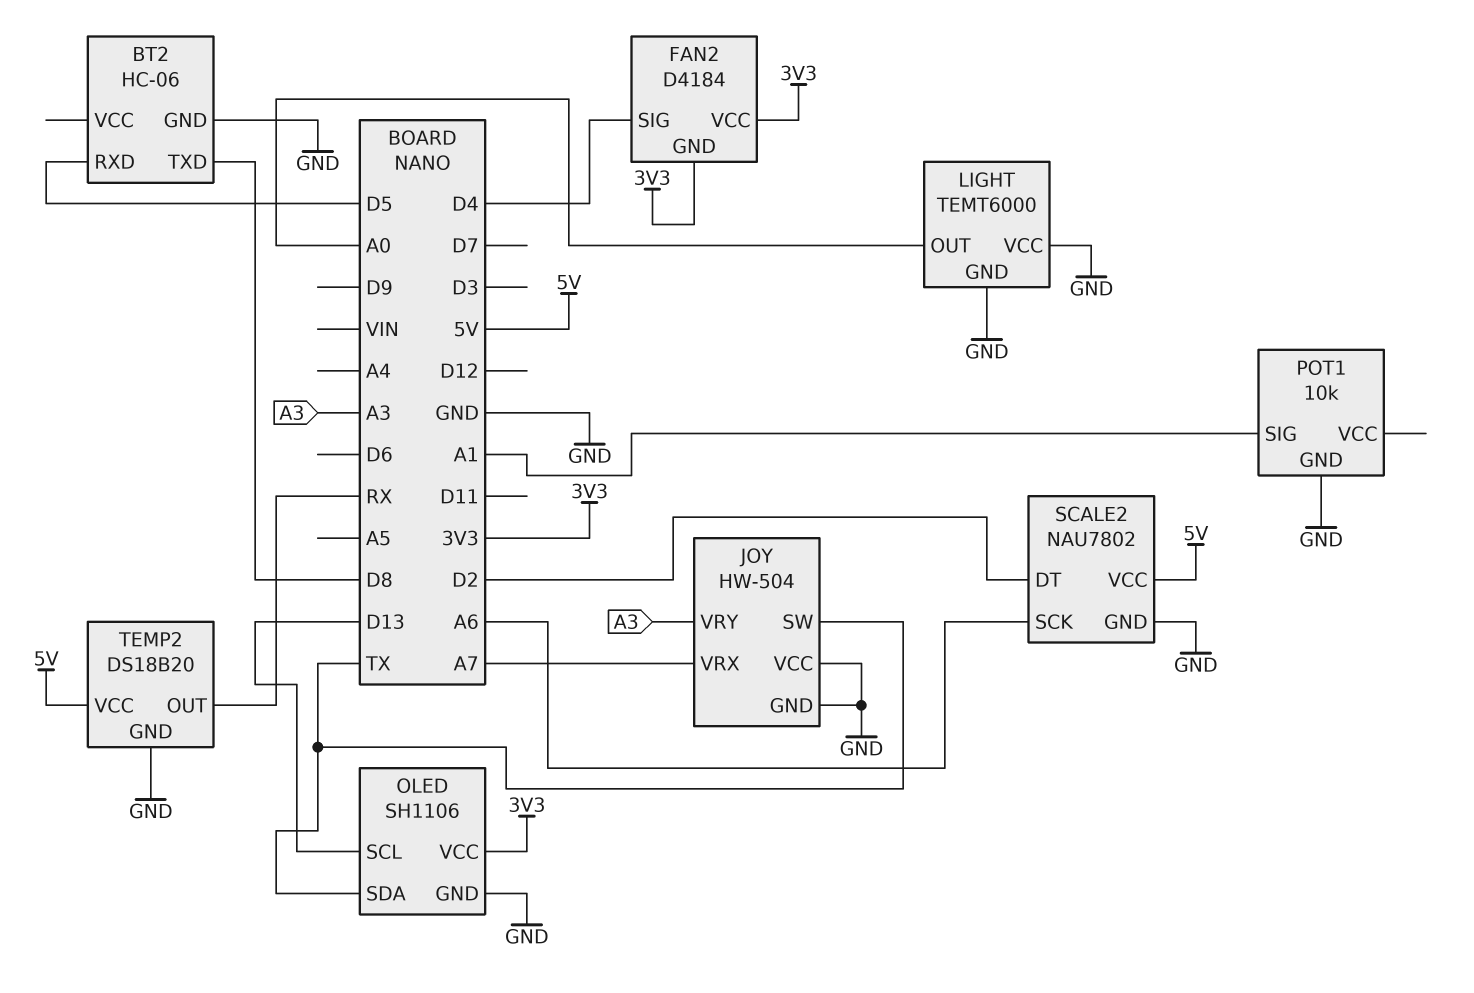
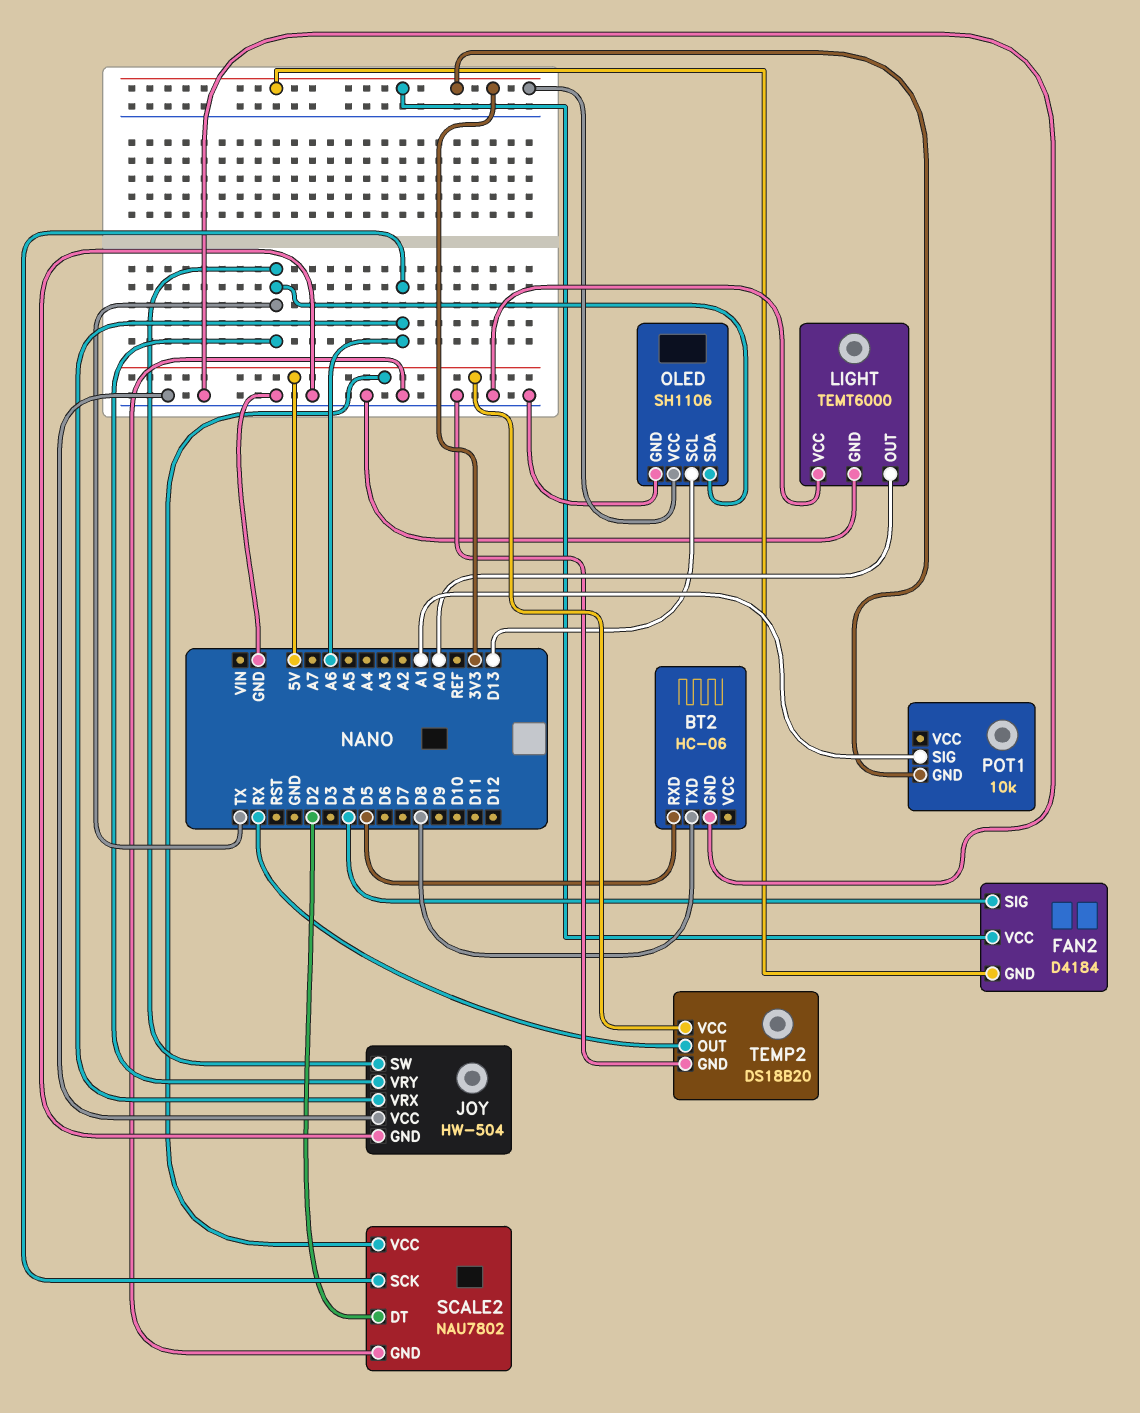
JOY pin VRX: A7 -> A6
JOY pin VRY: A3 -> TX
POT1 pin GND: GND -> 3V3

